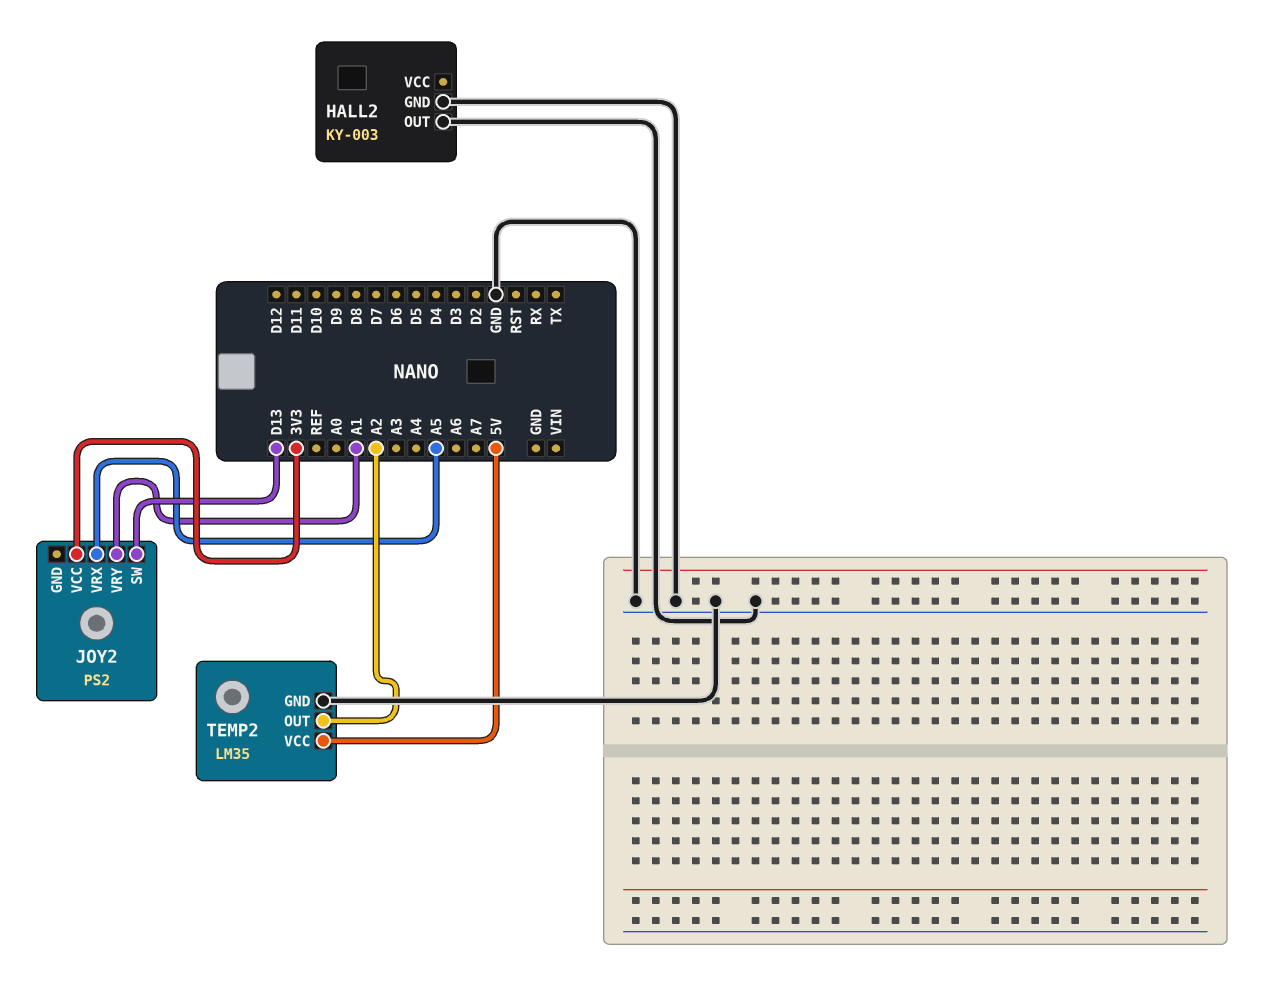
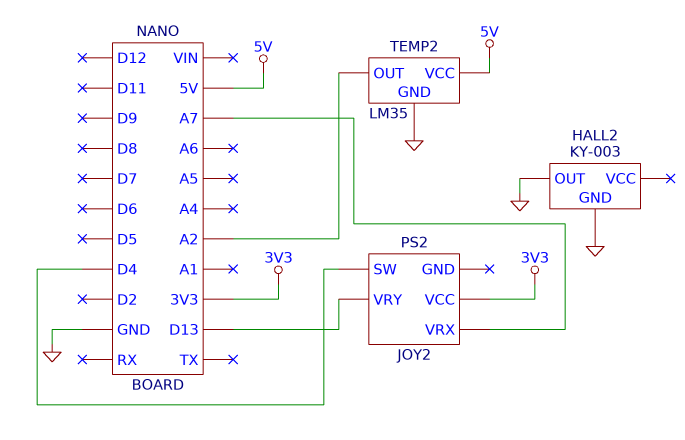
JOY2 pin SW: D13 -> D4
JOY2 pin VRX: A5 -> A7
JOY2 pin VRY: A1 -> D13

